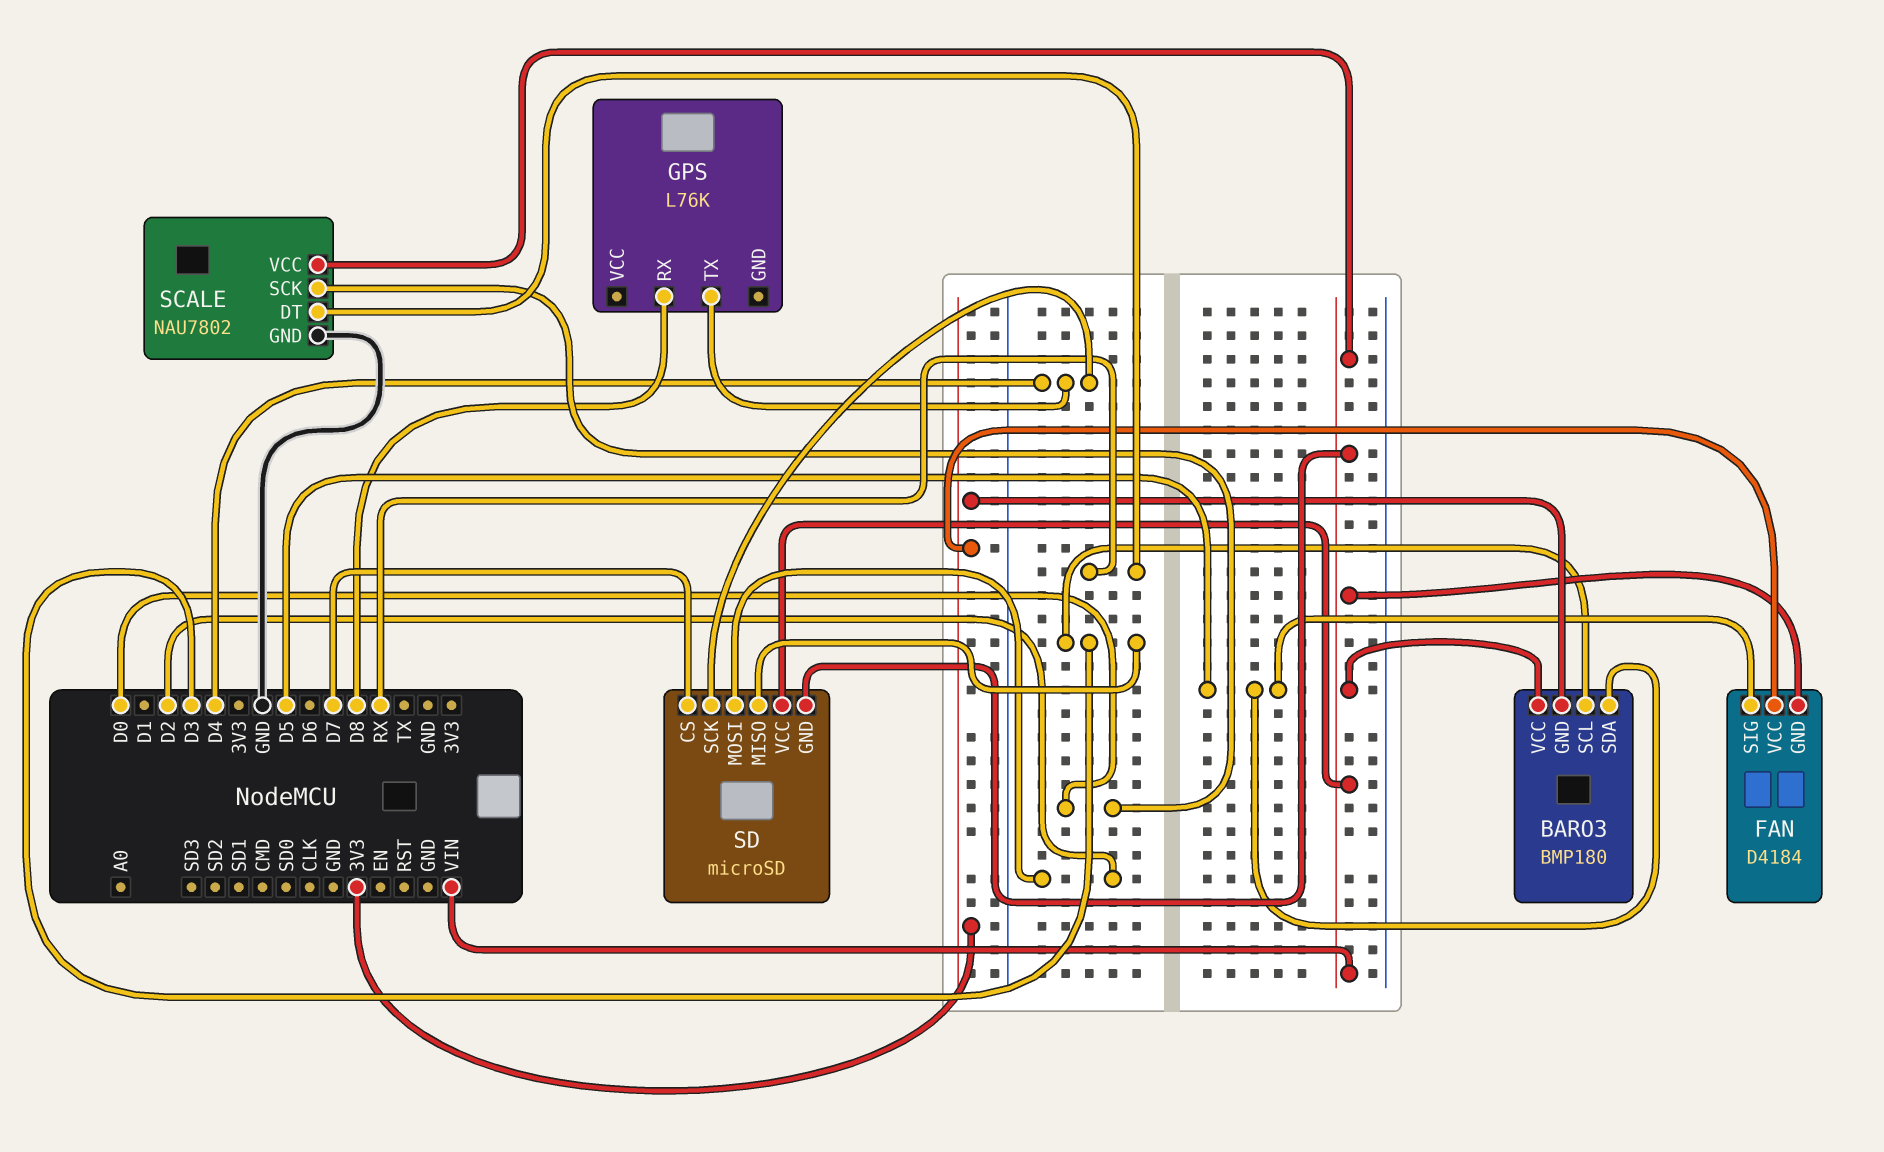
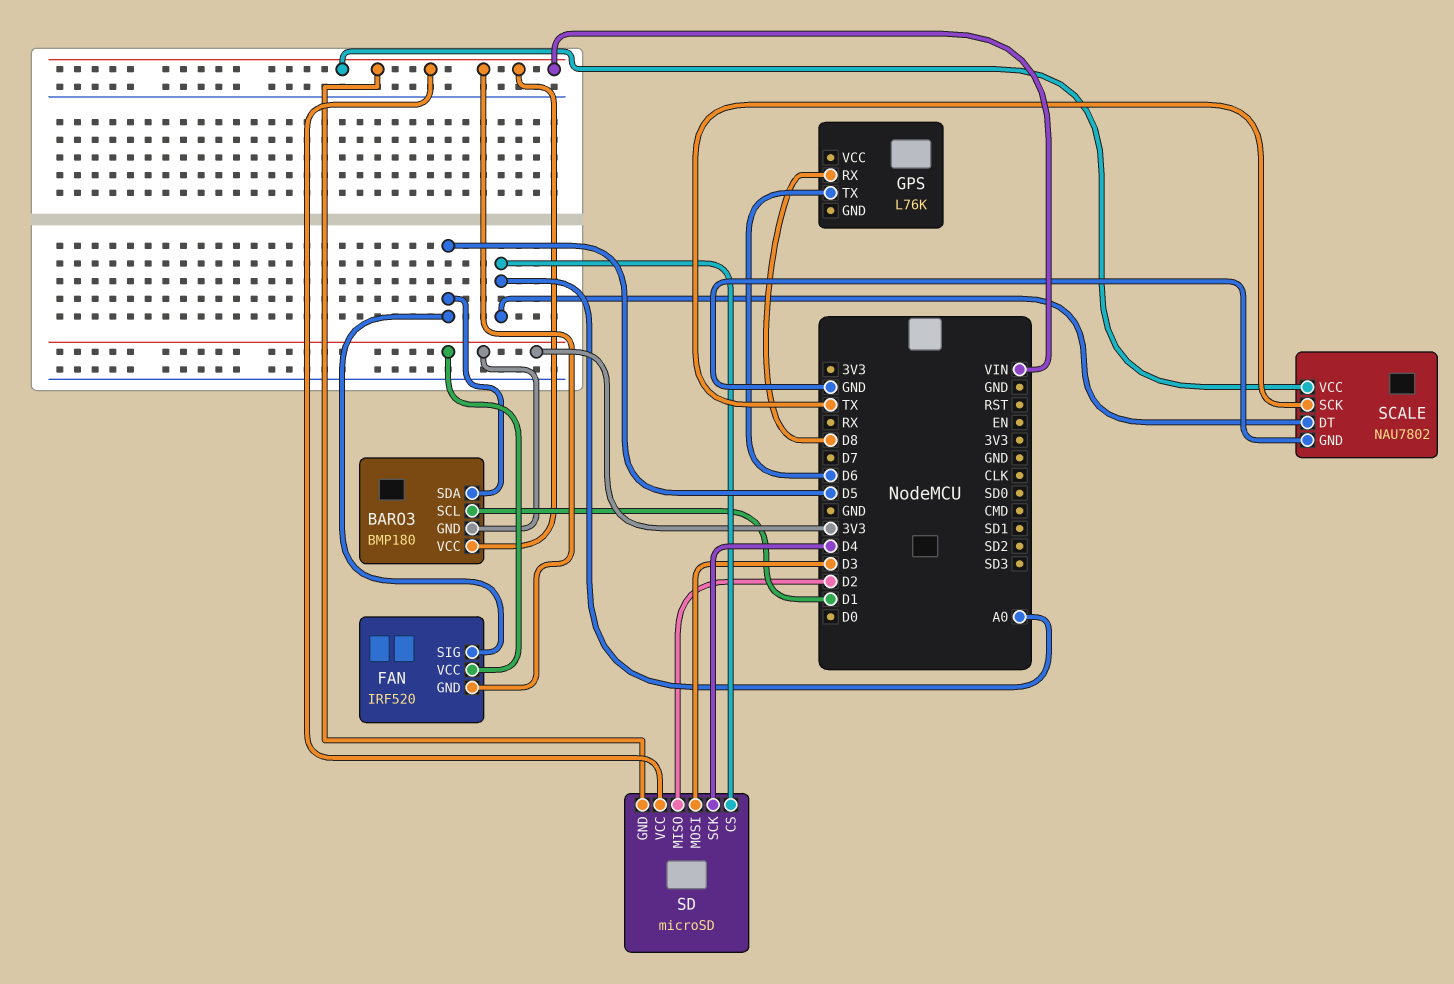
BARO3 pin SCL: D3 -> D1
FAN: D4184 -> IRF520
GPS pin TX: D4 -> D6
SCALE pin DT: RX -> A0
SCALE pin SCK: D0 -> TX
SD pin CS: D7 -> A0
SD pin MISO: D3 -> D2
SD pin MOSI: D2 -> D3

